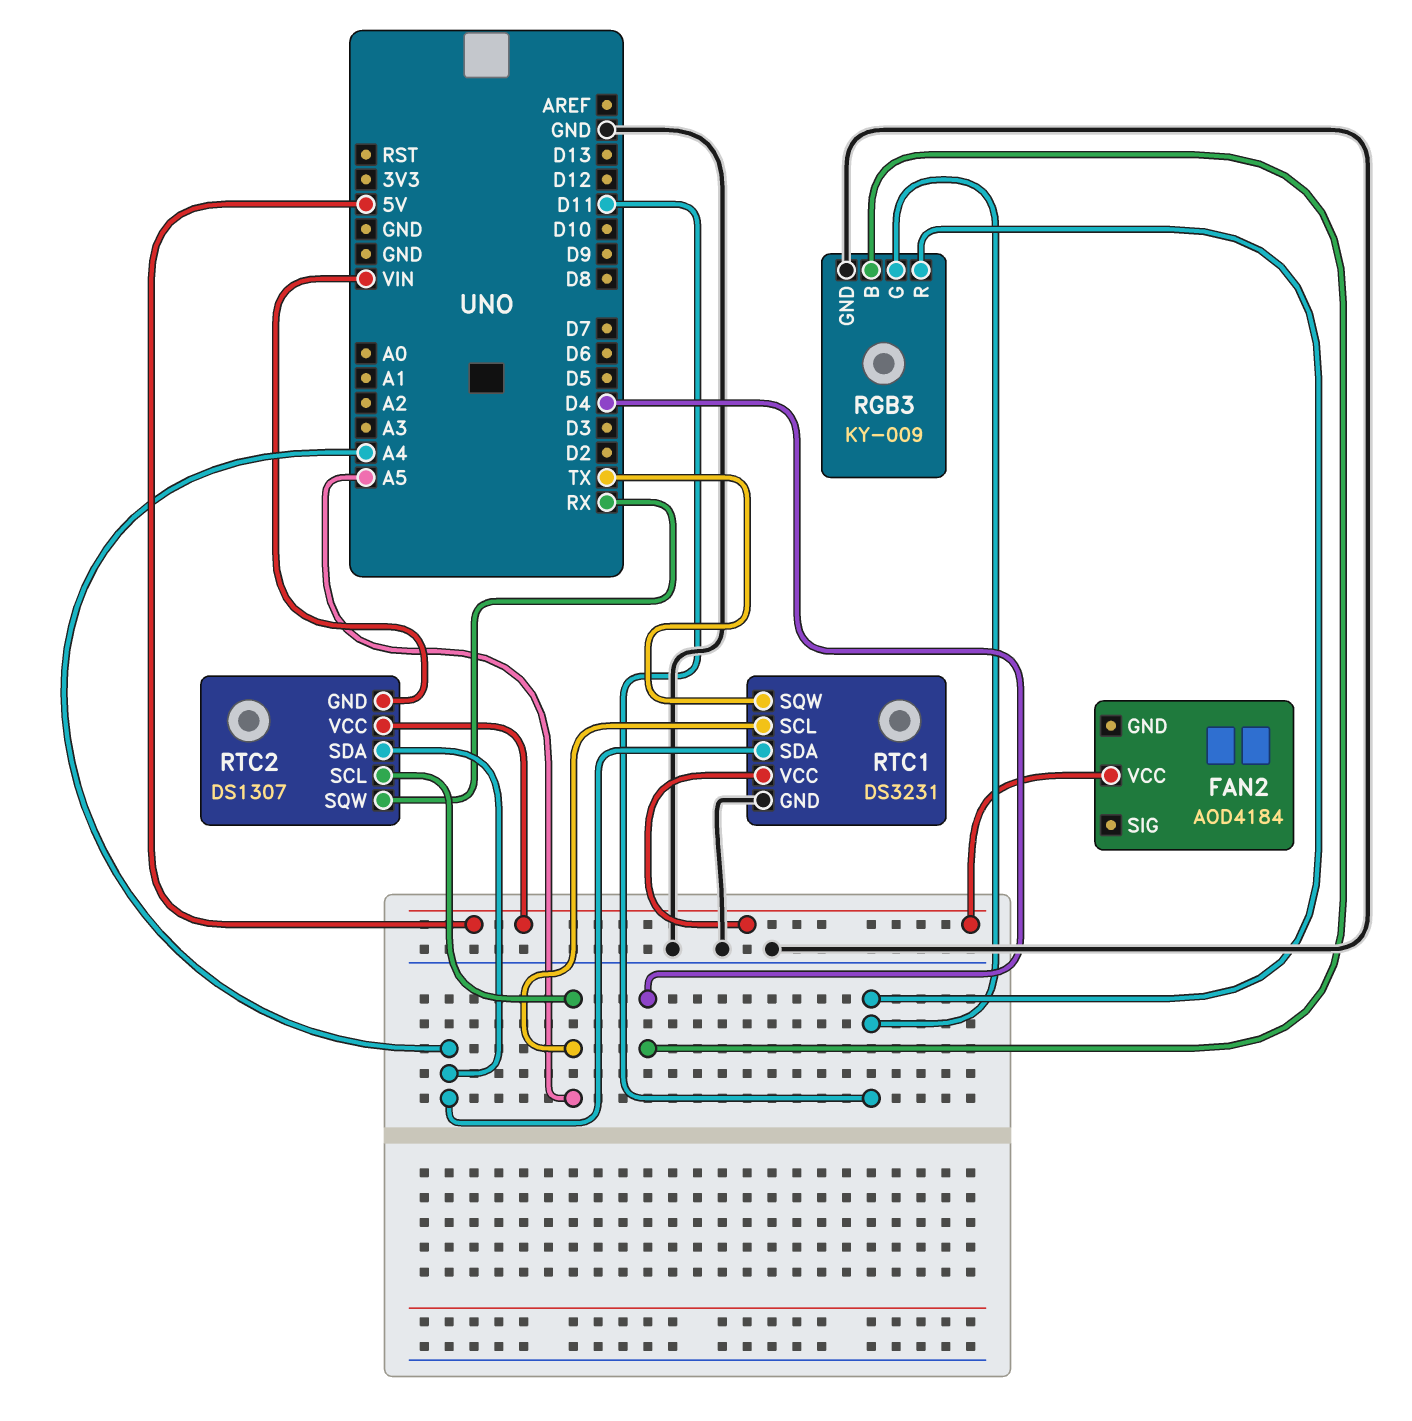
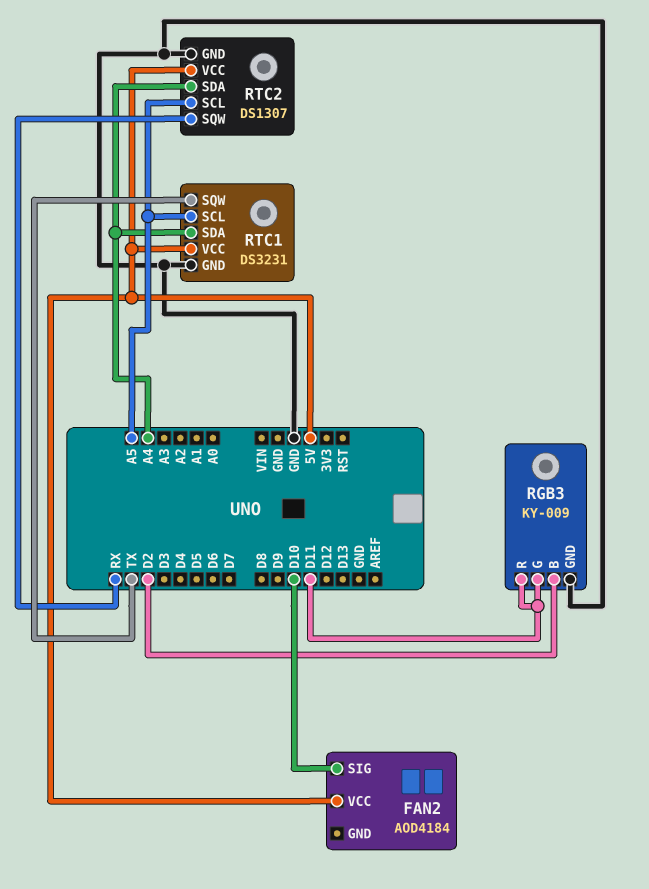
FAN2 pin SIG: none -> D10
RGB3 pin B: D4 -> D2
RTC2 pin GND: VIN -> GND

